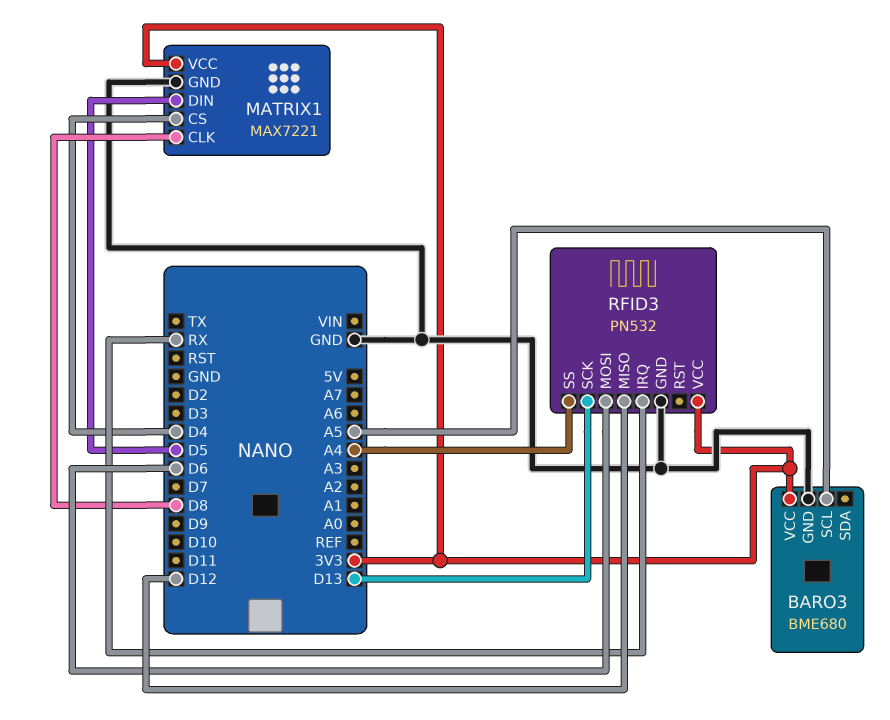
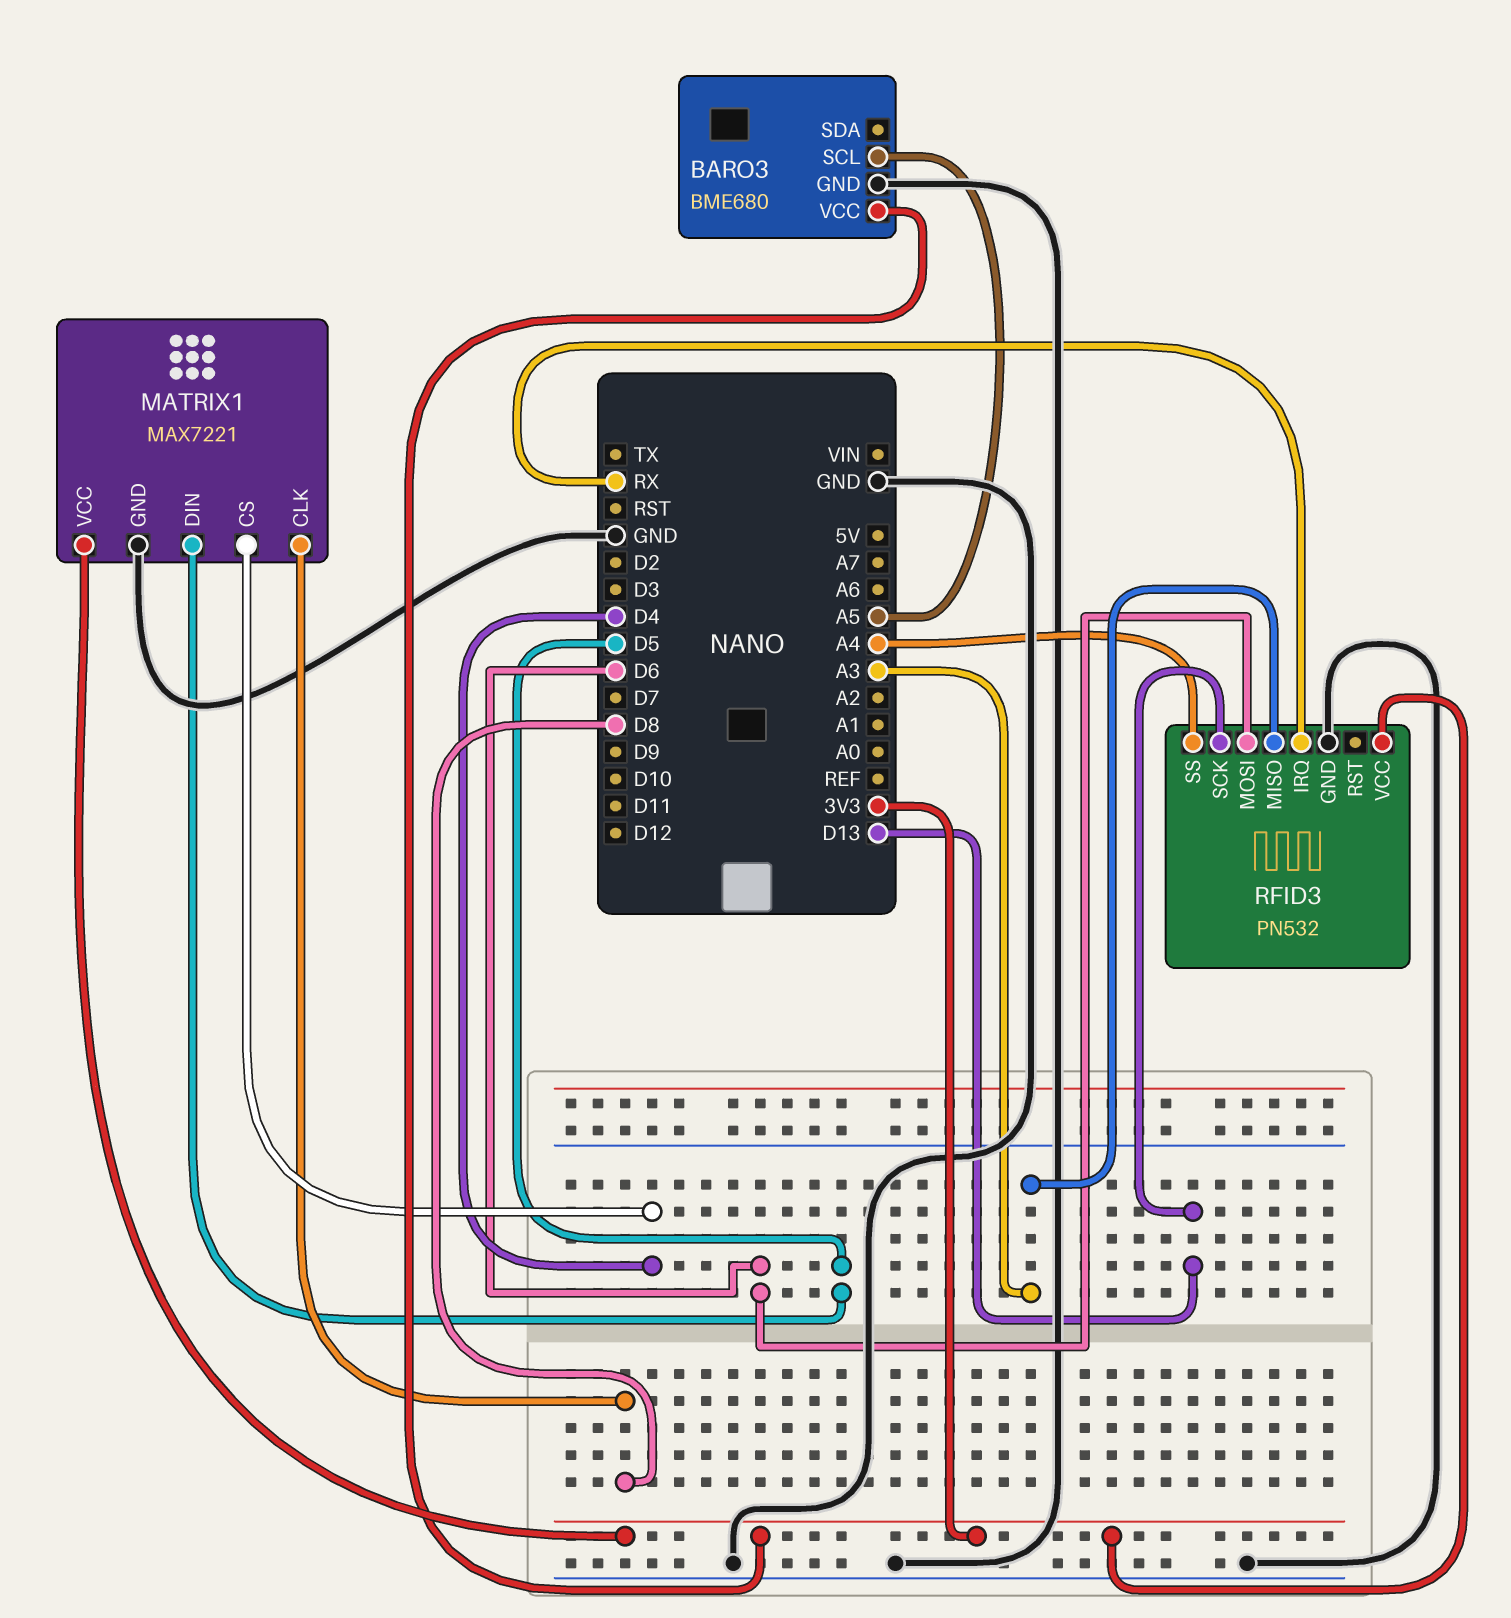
RFID3 pin MISO: D12 -> A3

